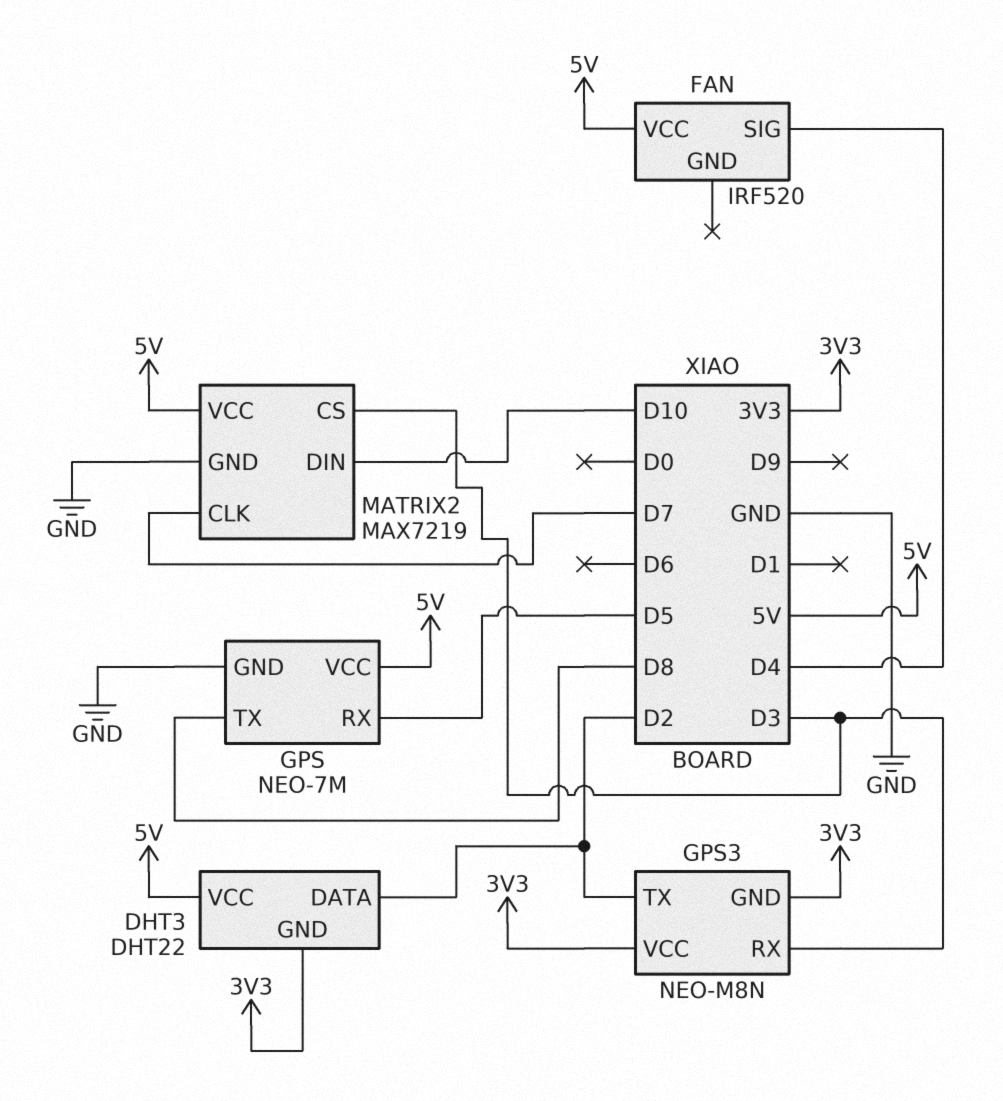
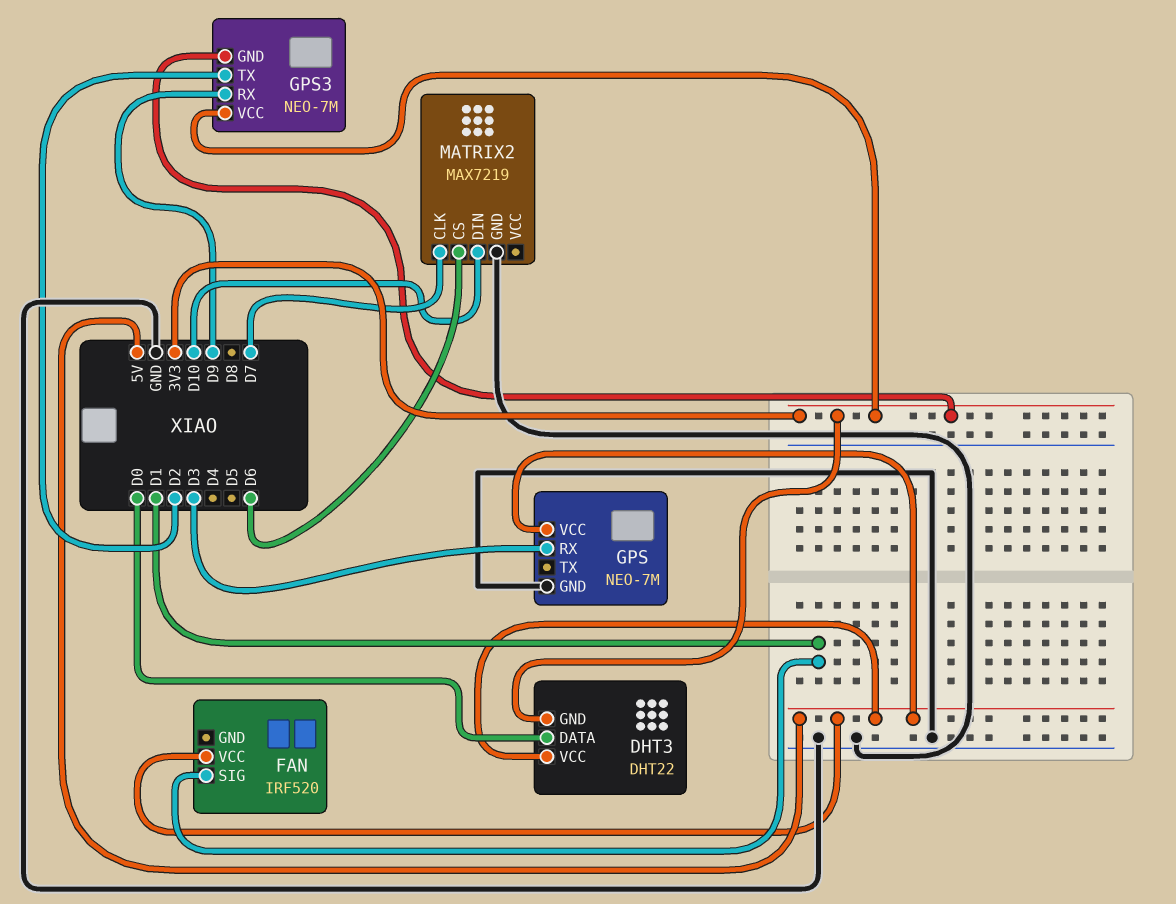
DHT3 pin DATA: D2 -> D0
FAN pin SIG: D4 -> D1
GPS pin RX: D5 -> D3
GPS pin TX: D8 -> none
GPS3: NEO-M8N -> NEO-7M
GPS3 pin RX: D3 -> D9
MATRIX2 pin CS: D3 -> D6
MATRIX2 pin VCC: 5V -> none

